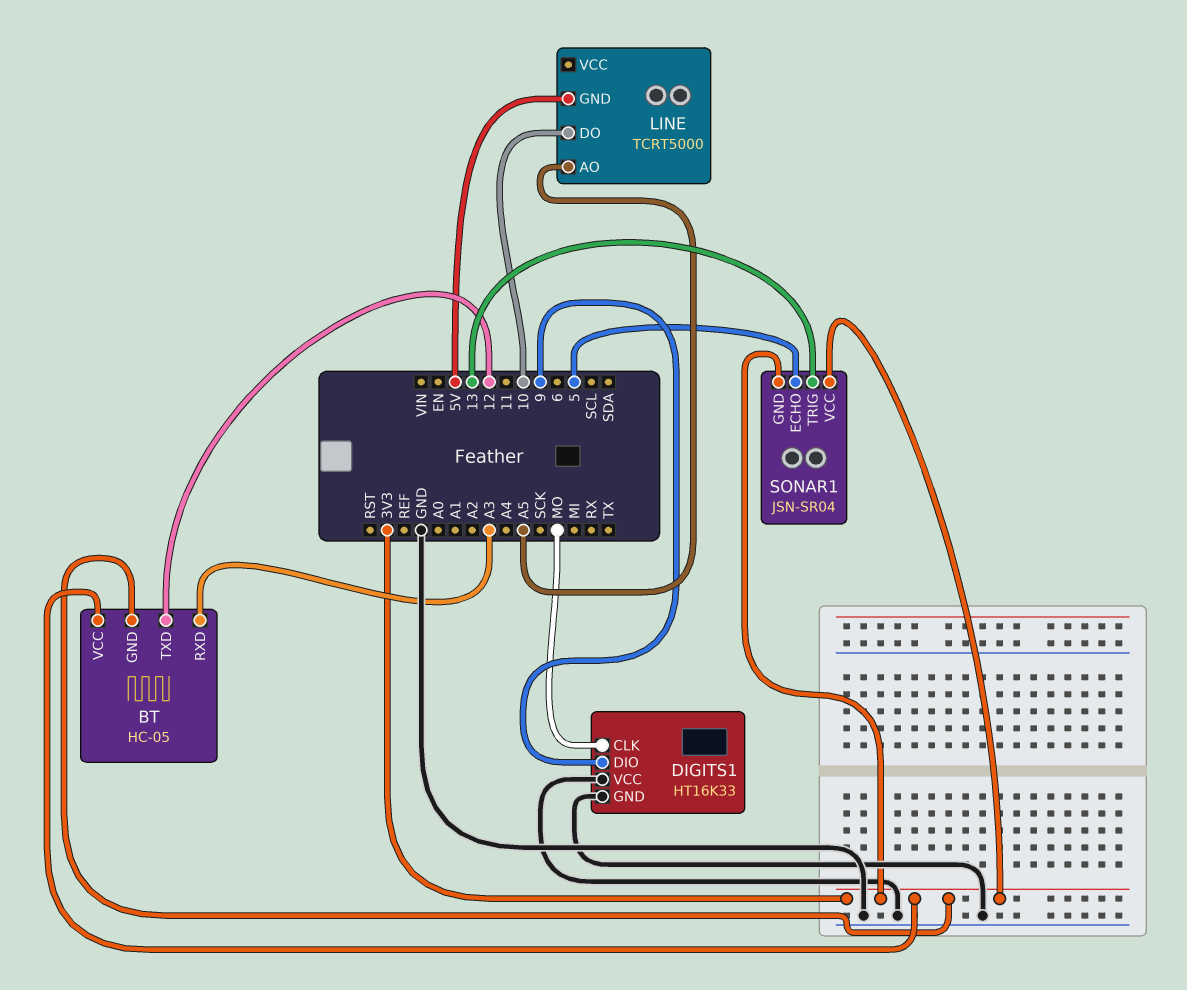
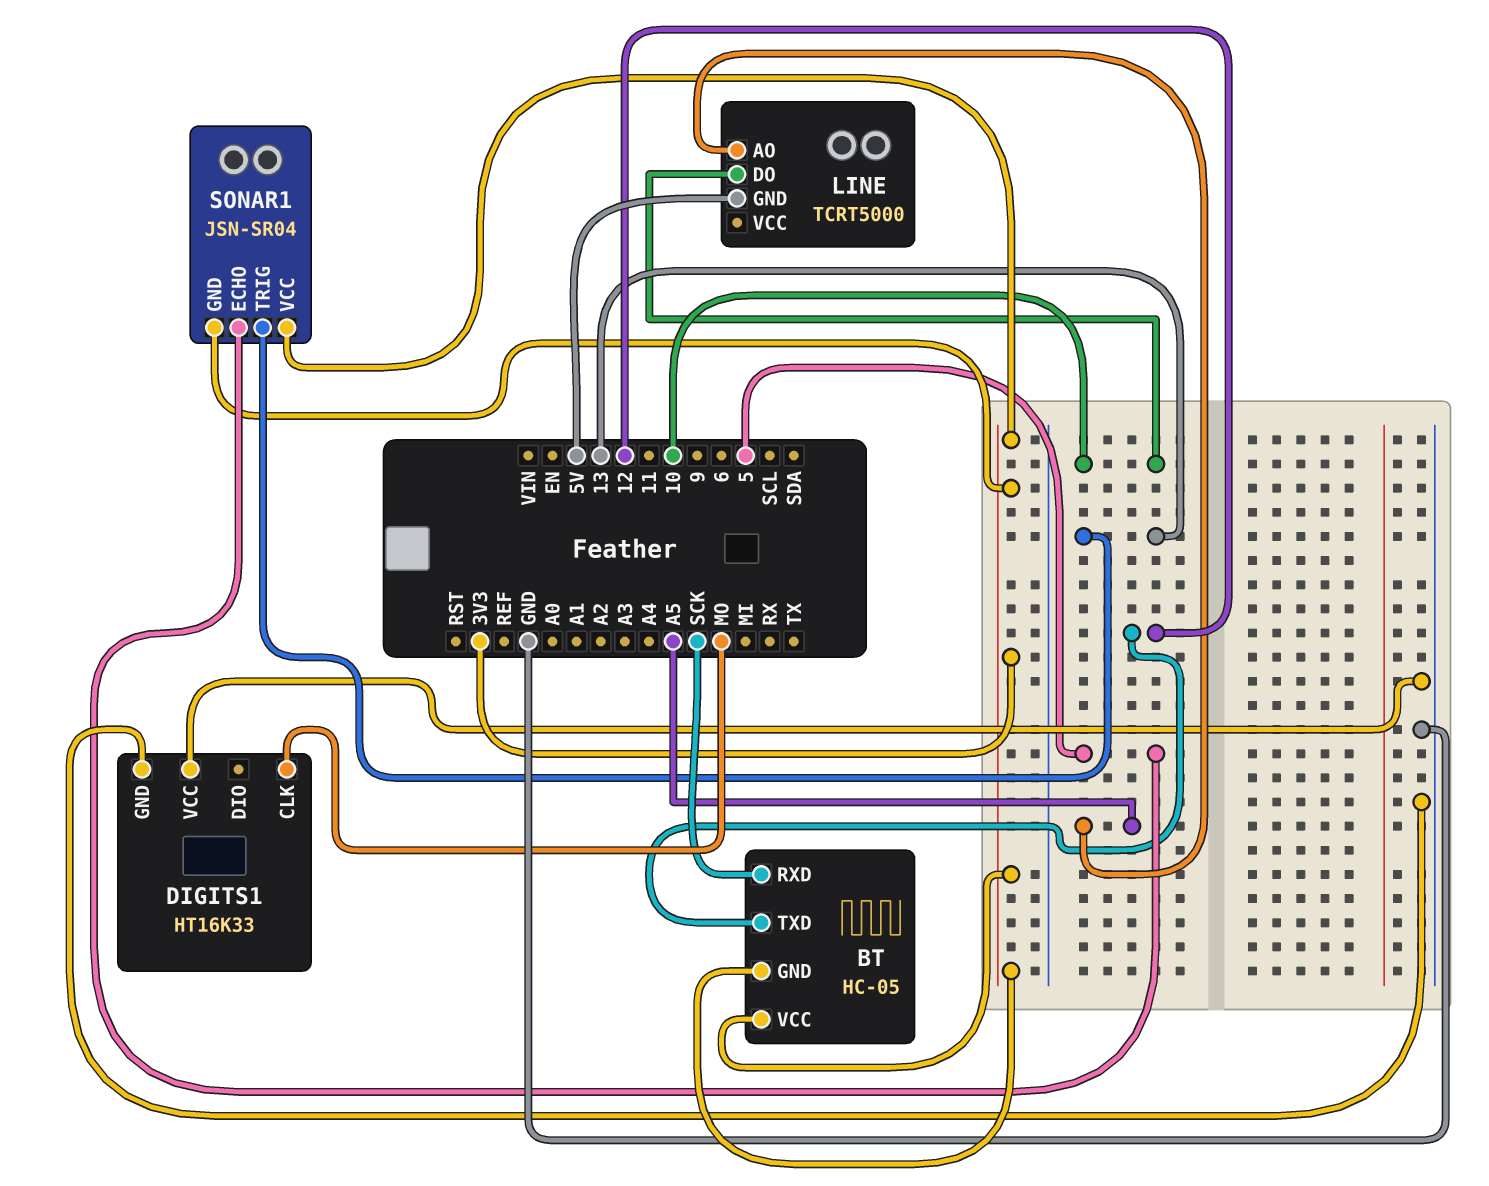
BT pin RXD: A3 -> SCK
DIGITS1 pin DIO: 9 -> none

